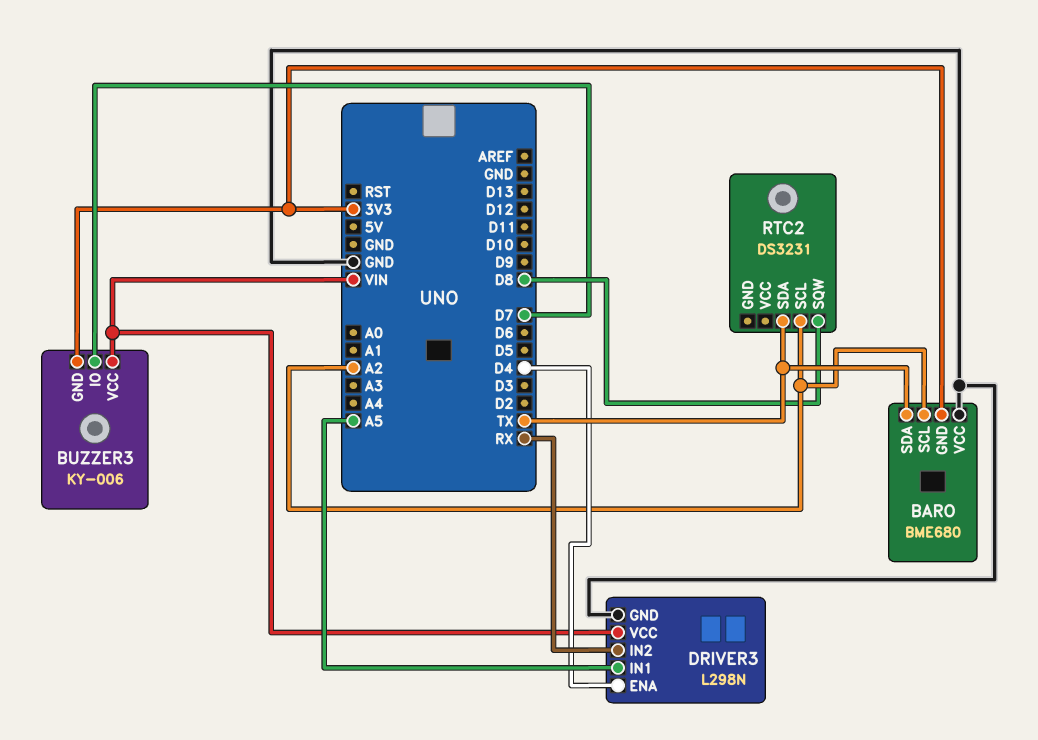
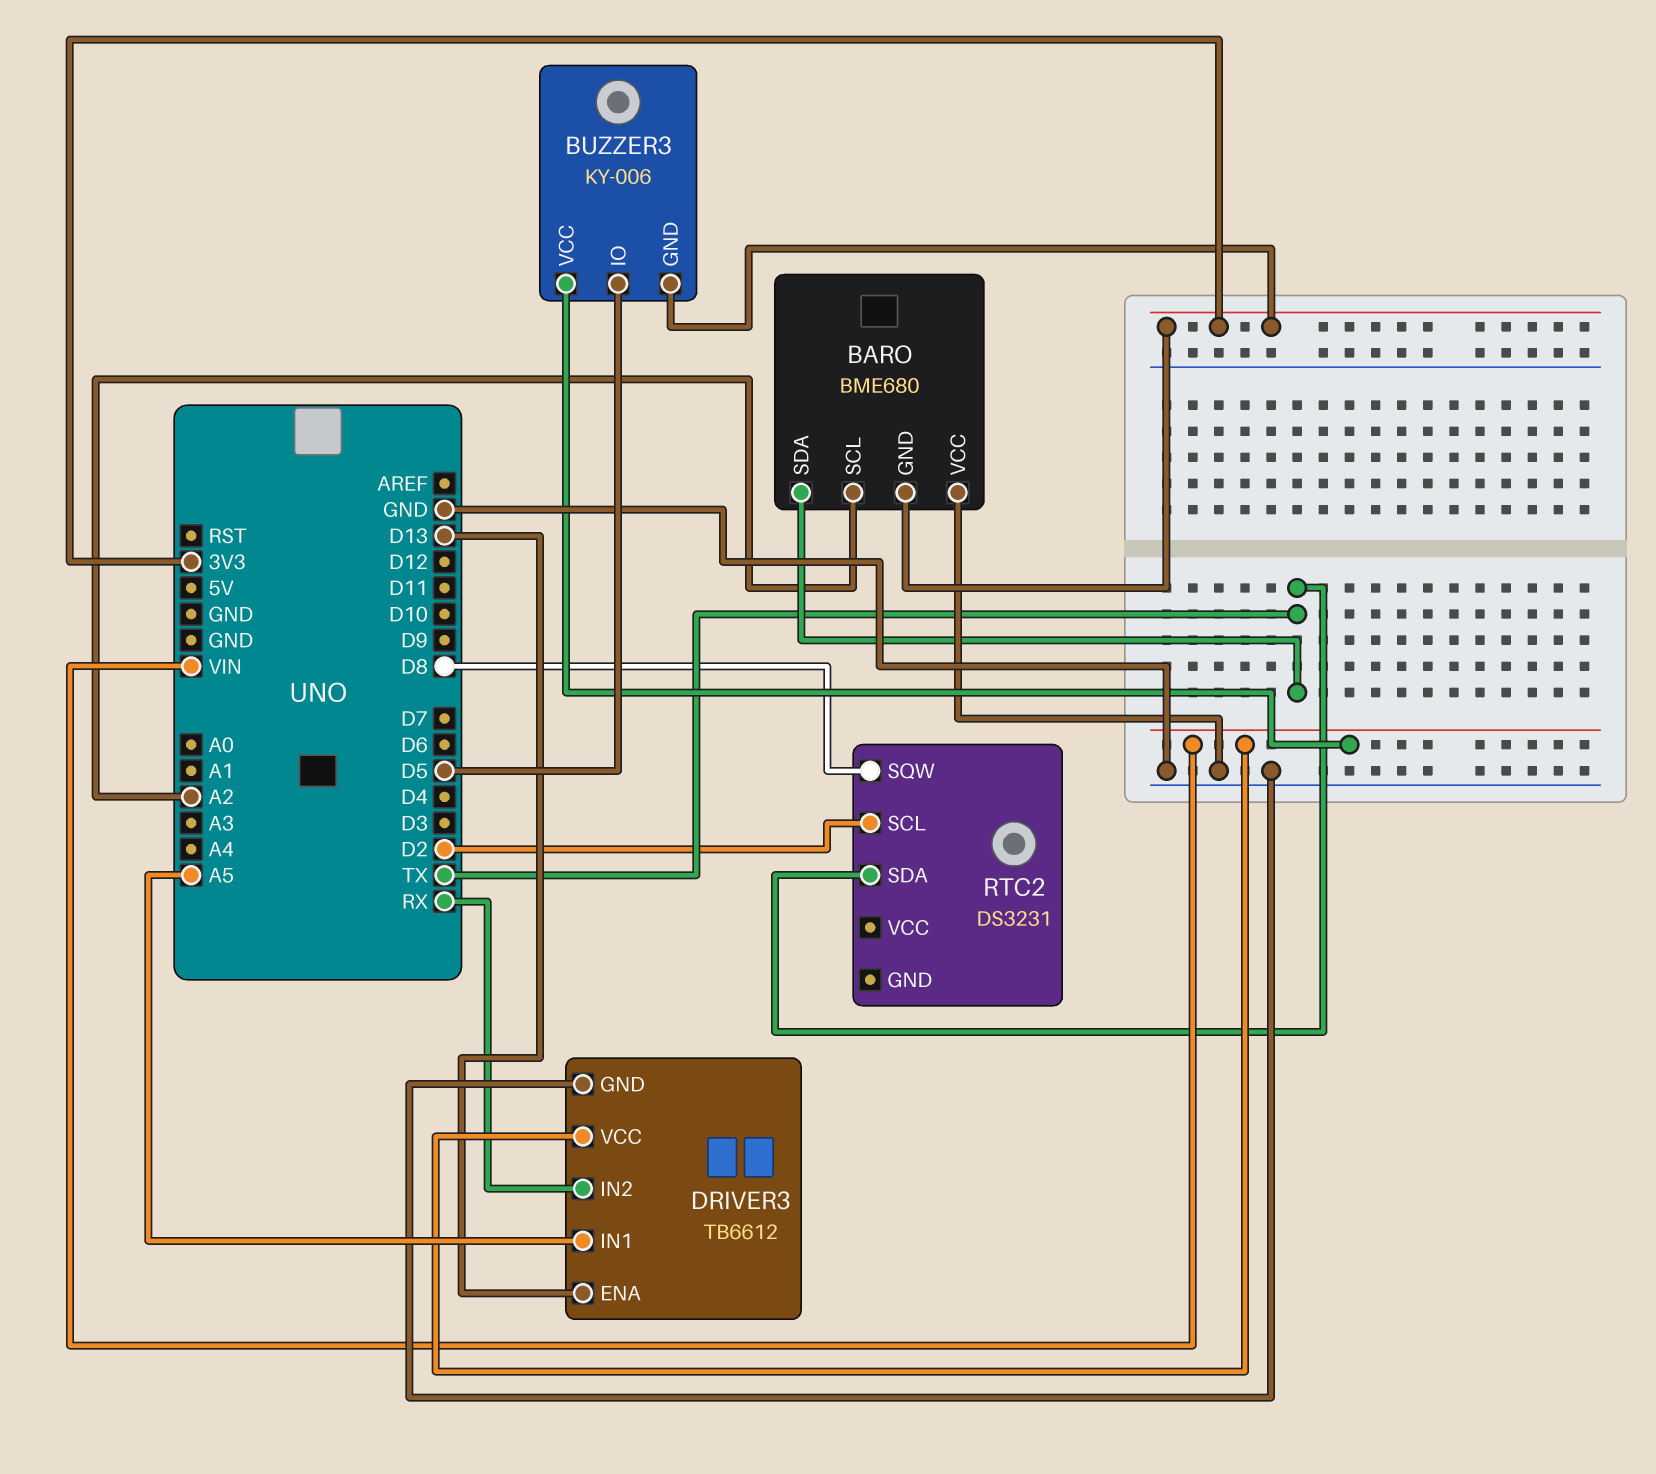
BUZZER3 pin IO: D7 -> D5
DRIVER3: L298N -> TB6612
DRIVER3 pin ENA: D4 -> D13
RTC2 pin SCL: A2 -> D2

